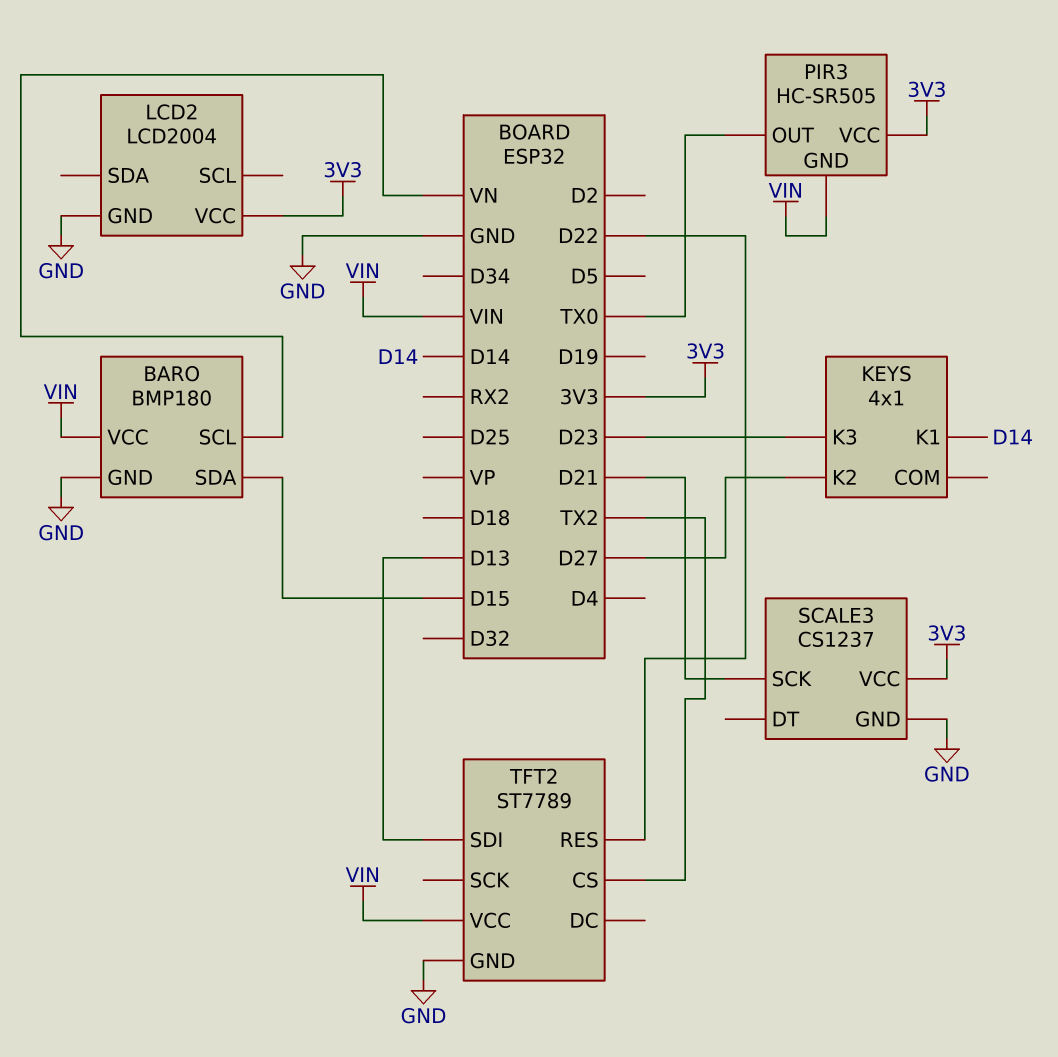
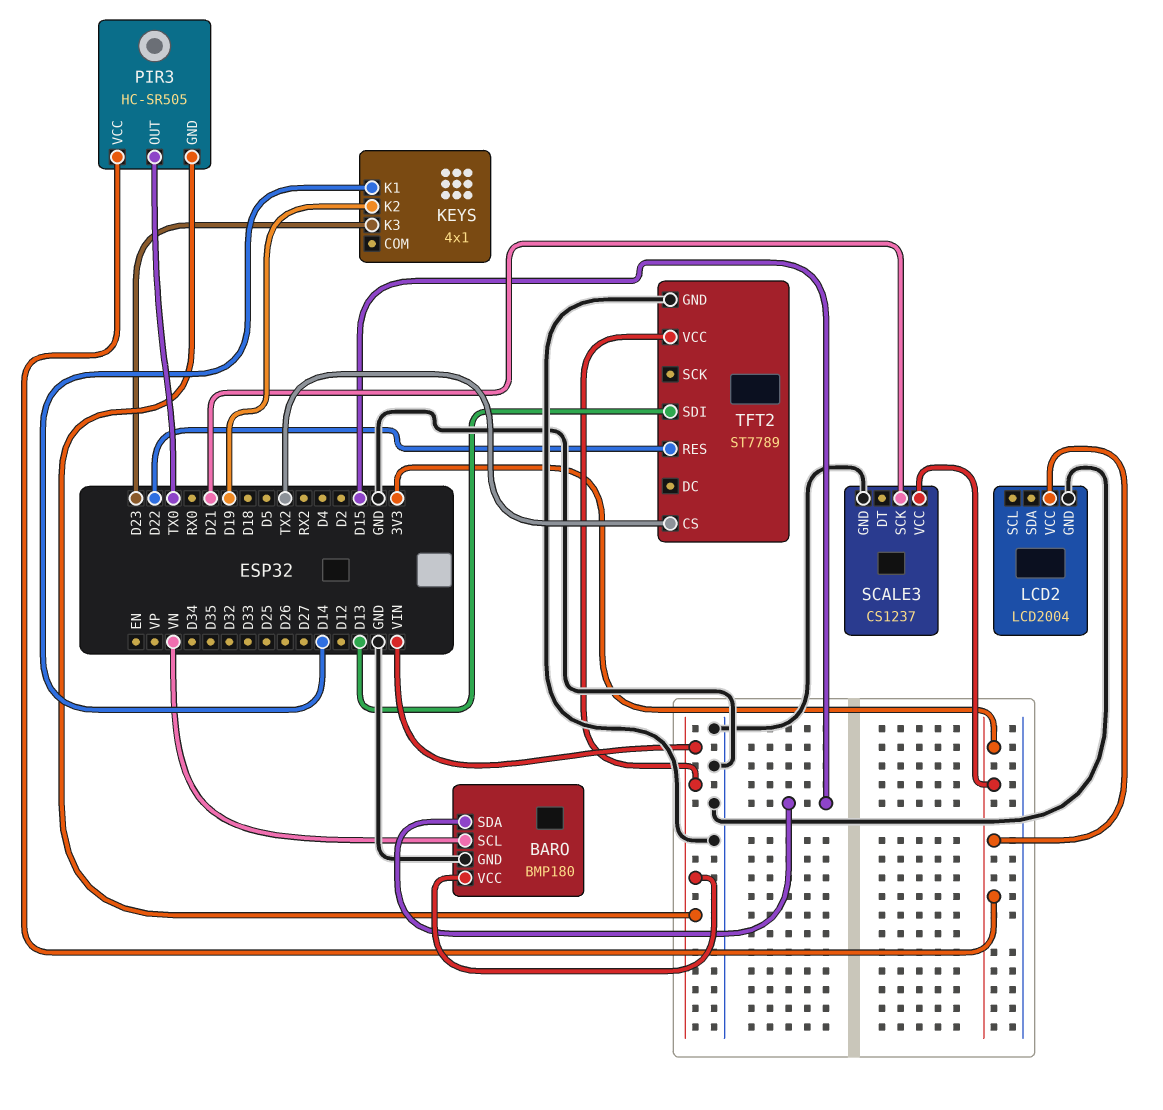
KEYS pin K2: D27 -> D19

